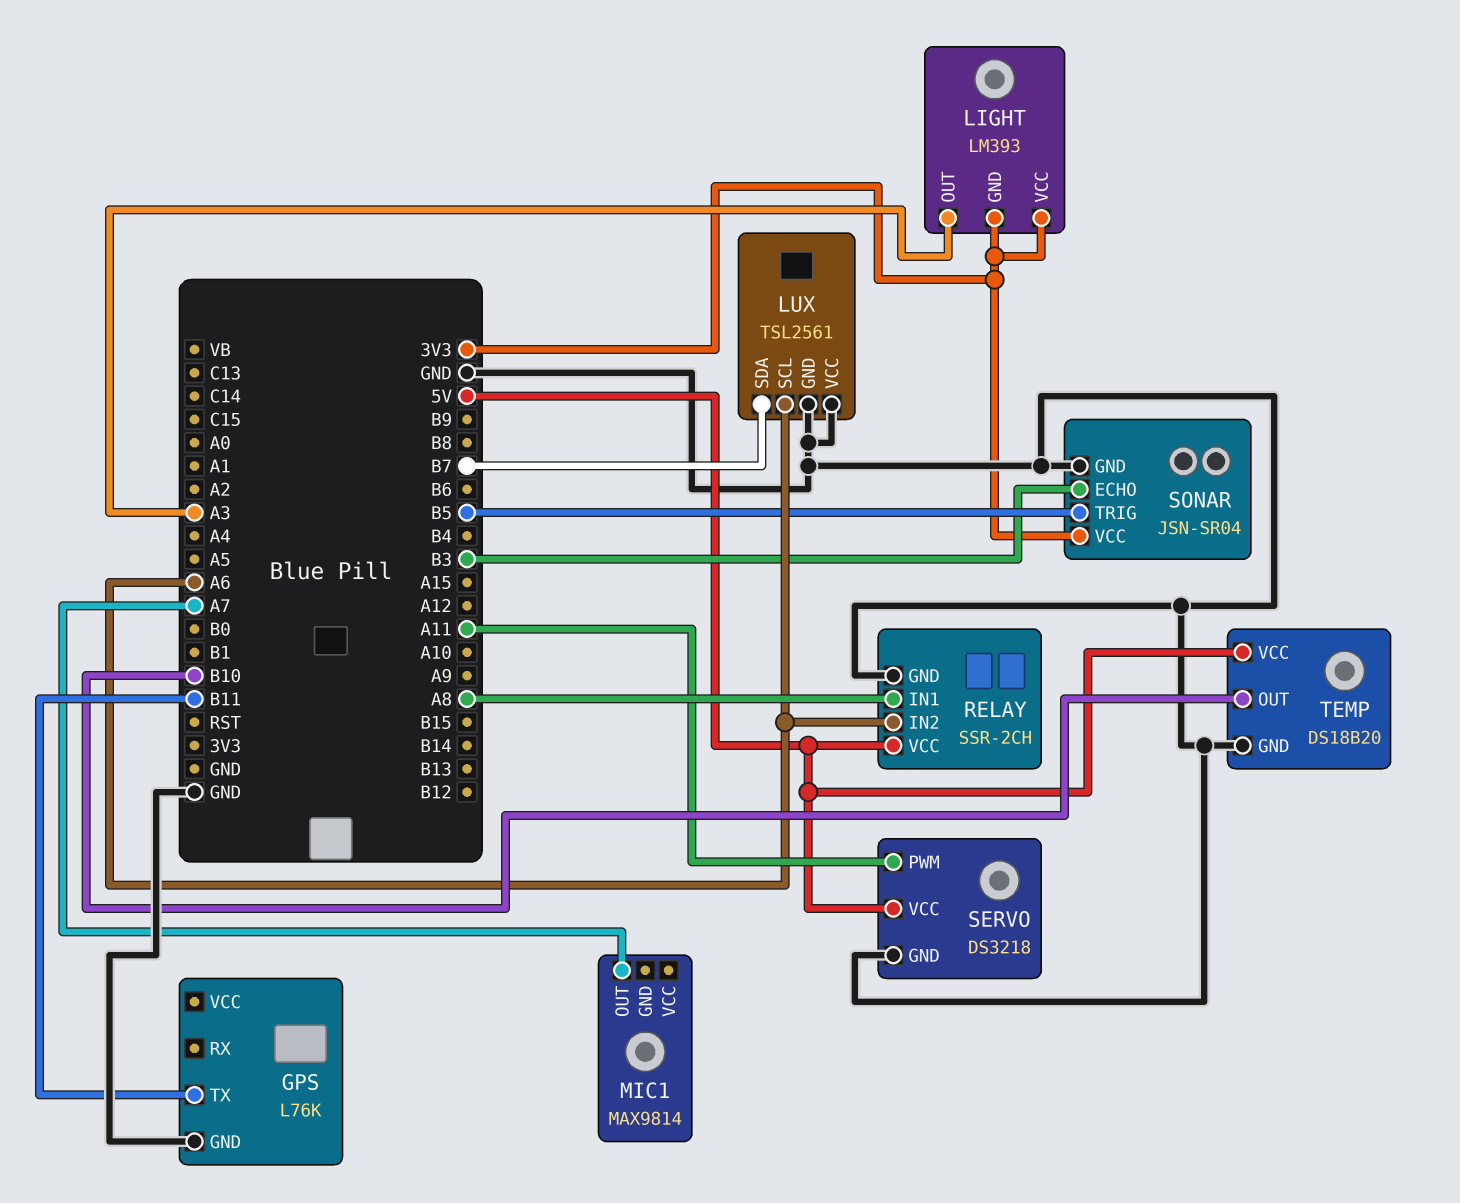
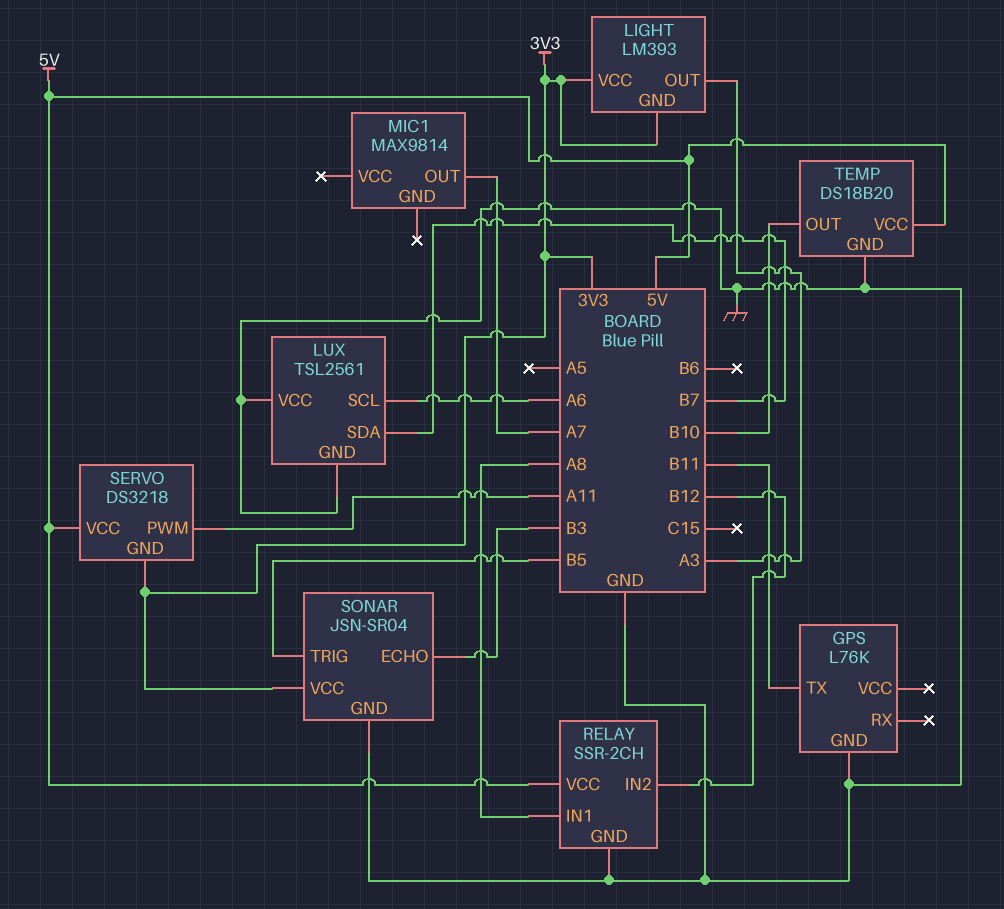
RELAY pin IN2: A6 -> B12
SERVO pin GND: GND -> 3V3

